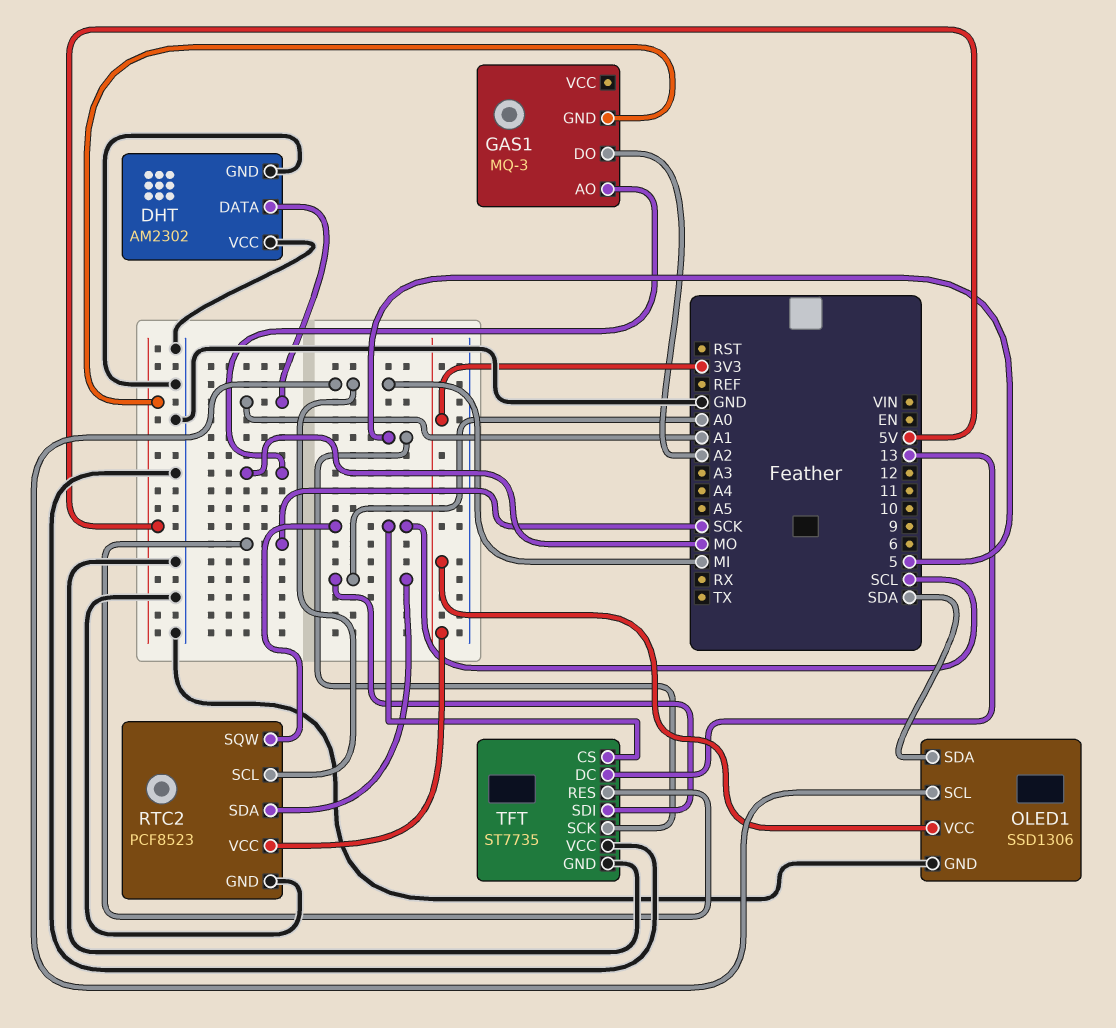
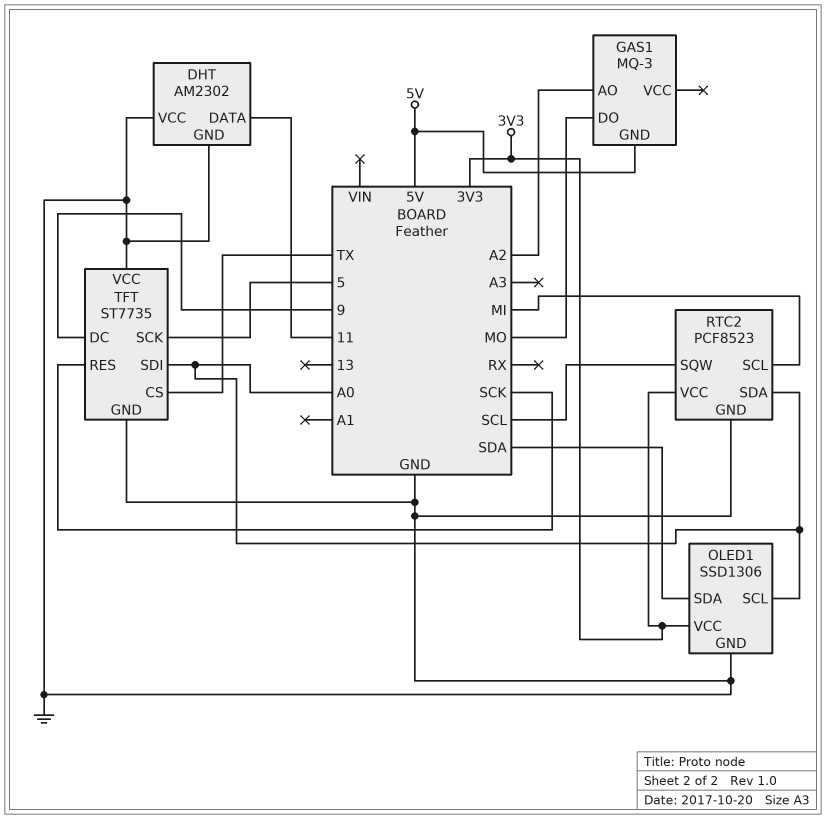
DHT pin DATA: A1 -> 11
GAS1 pin AO: MO -> A2
GAS1 pin DO: A2 -> MO
OLED1 pin SCL: MI -> A0
TFT pin CS: SCL -> TX
TFT pin DC: 13 -> 9

